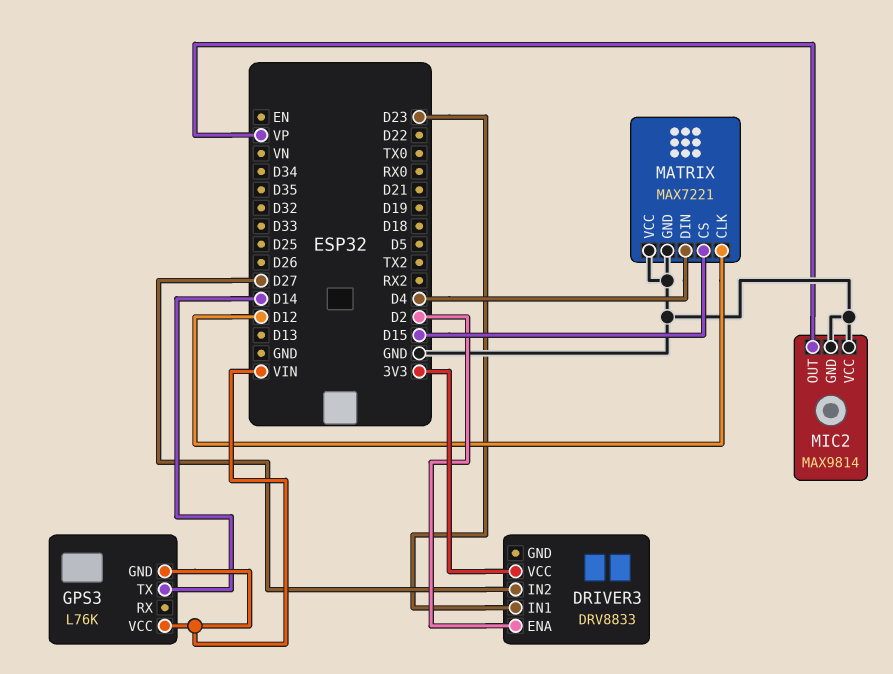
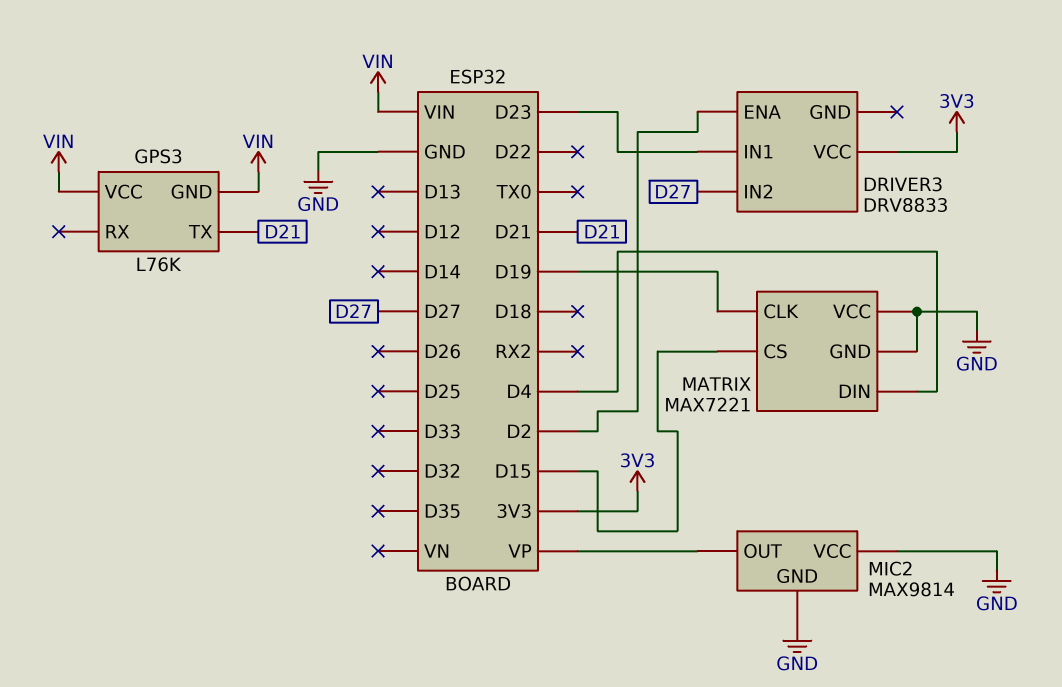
GPS3 pin TX: D14 -> D21
MATRIX pin CLK: D12 -> D19

